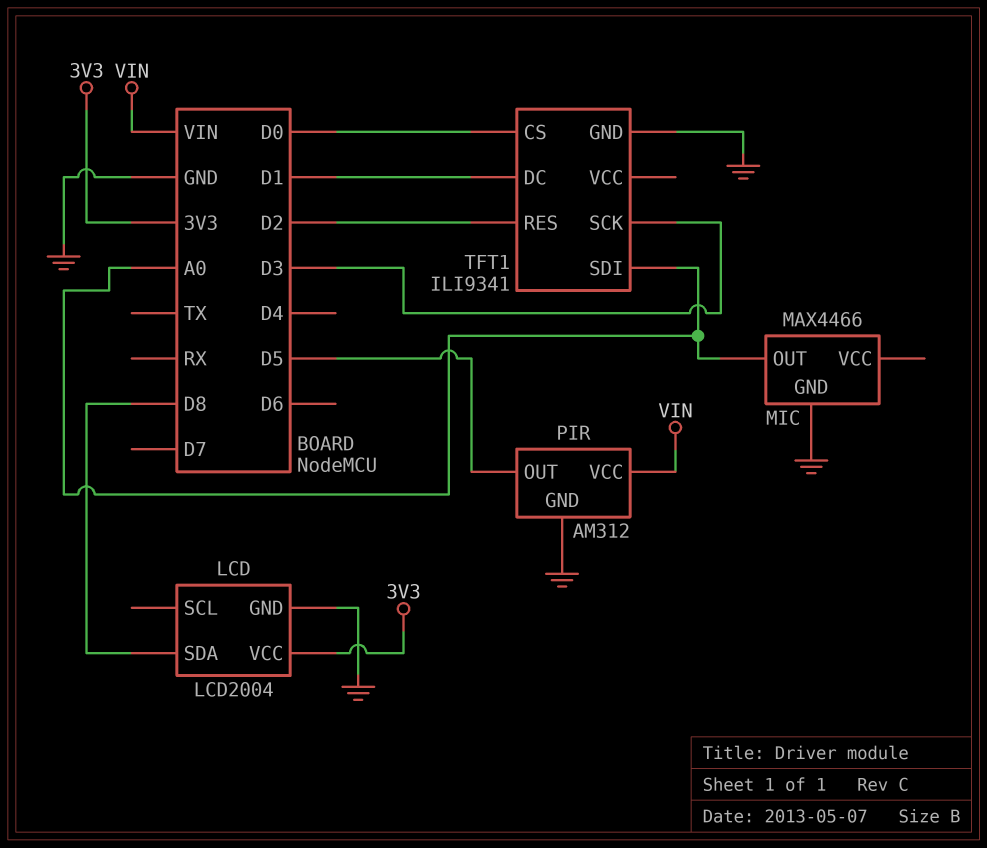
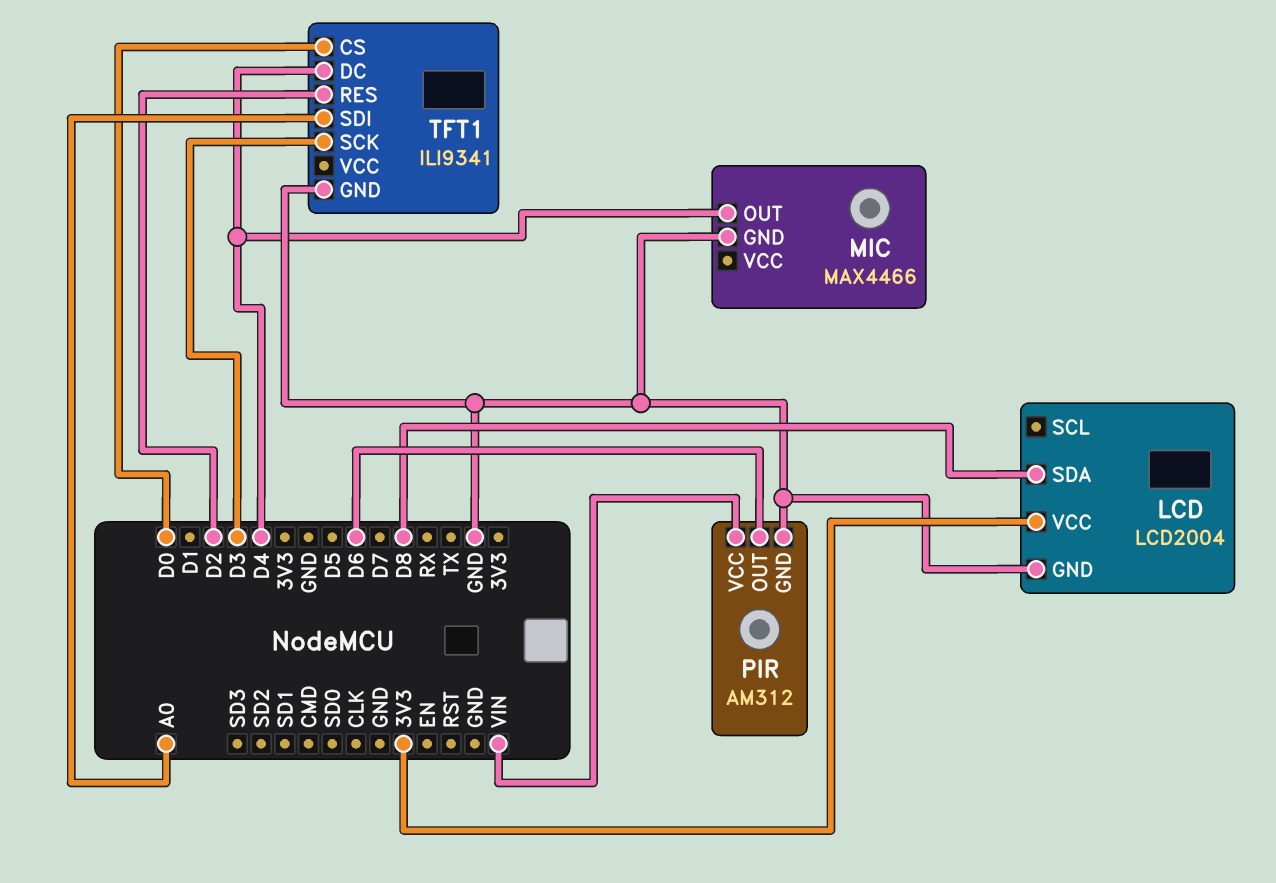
MIC pin OUT: A0 -> D4
PIR pin OUT: D5 -> D6
TFT1 pin DC: D1 -> D4

